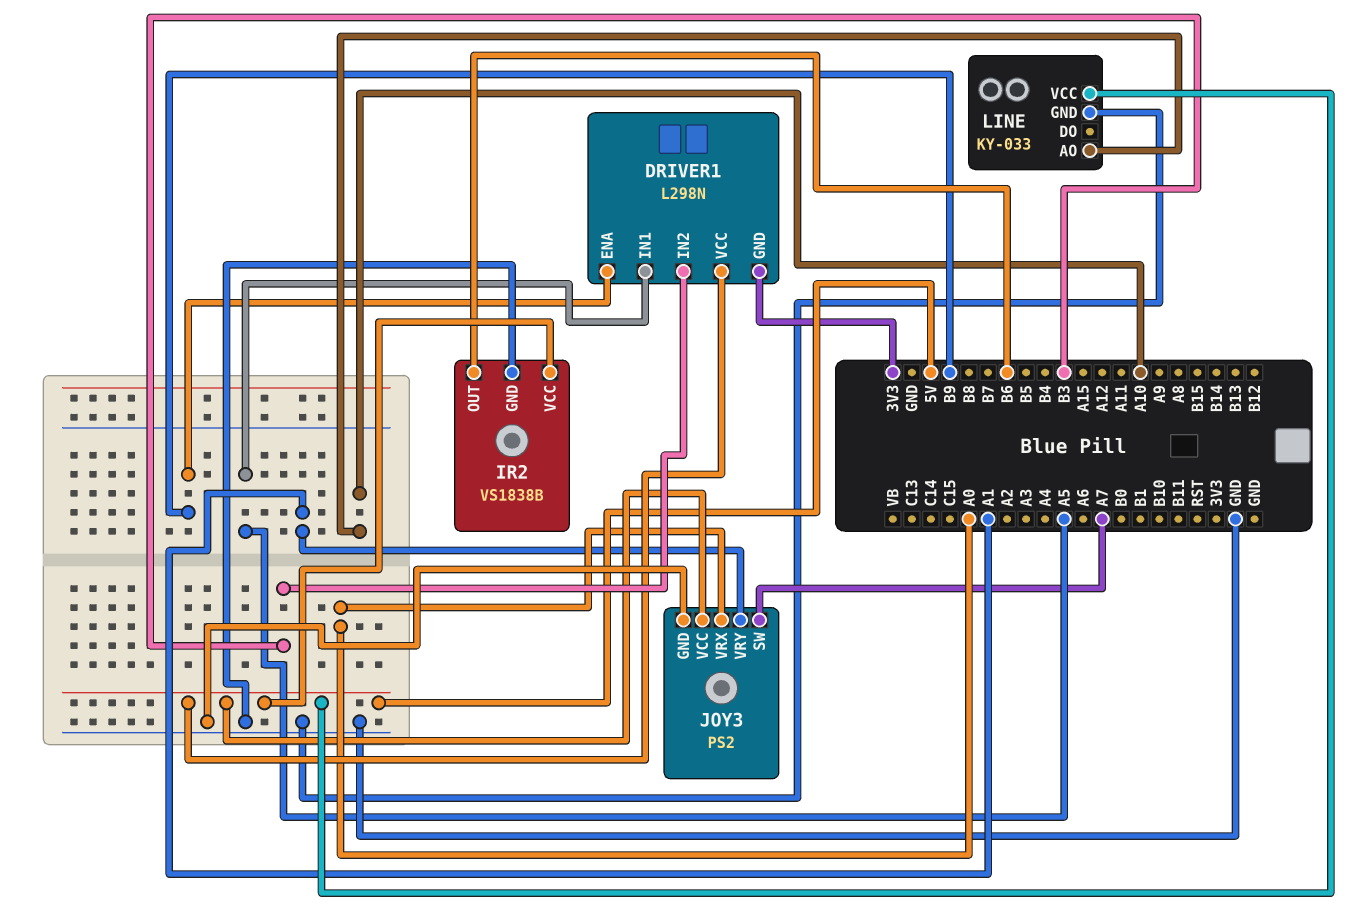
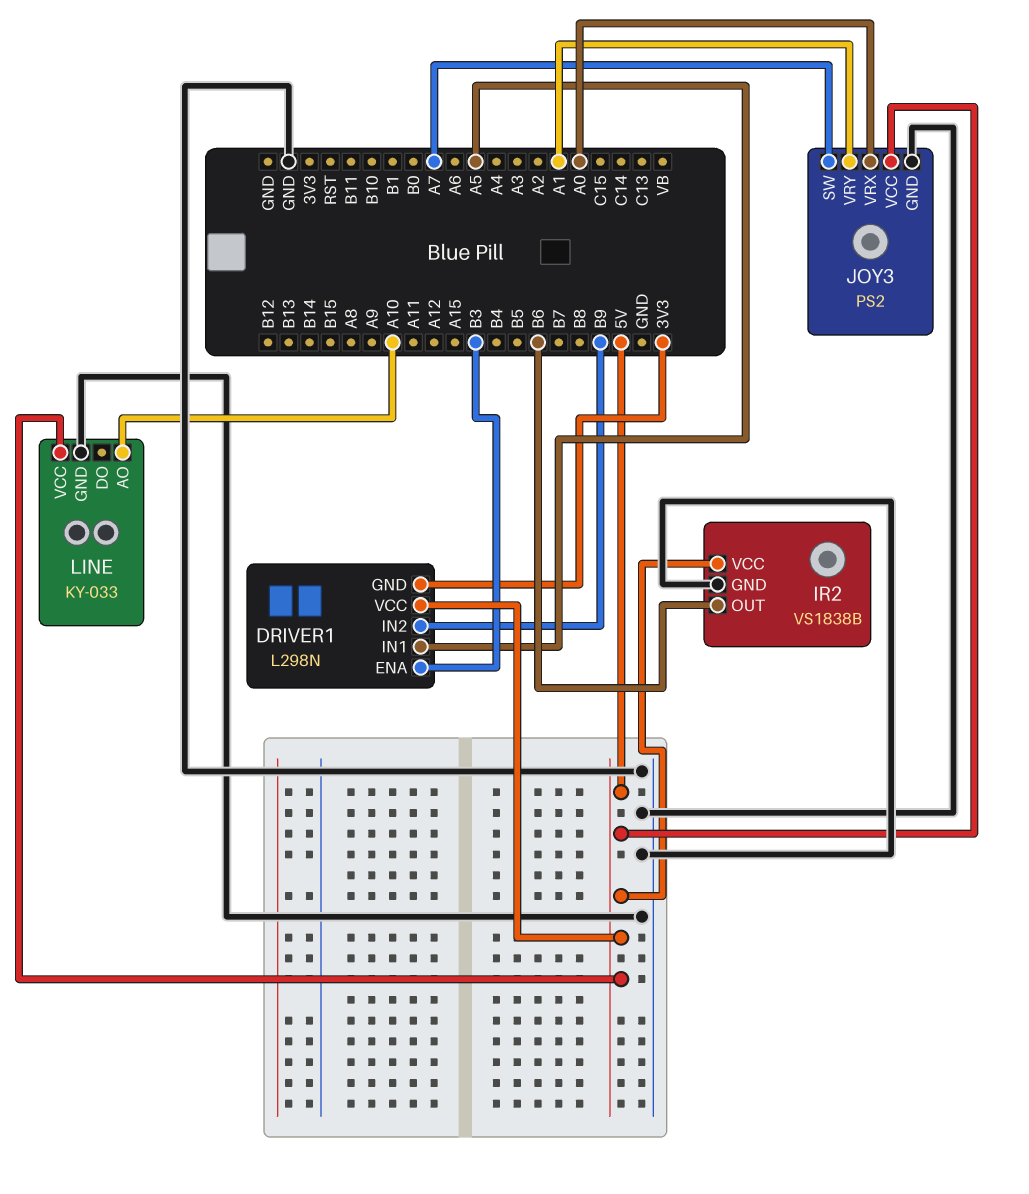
DRIVER1 pin ENA: B9 -> B3
DRIVER1 pin IN2: B3 -> B9

